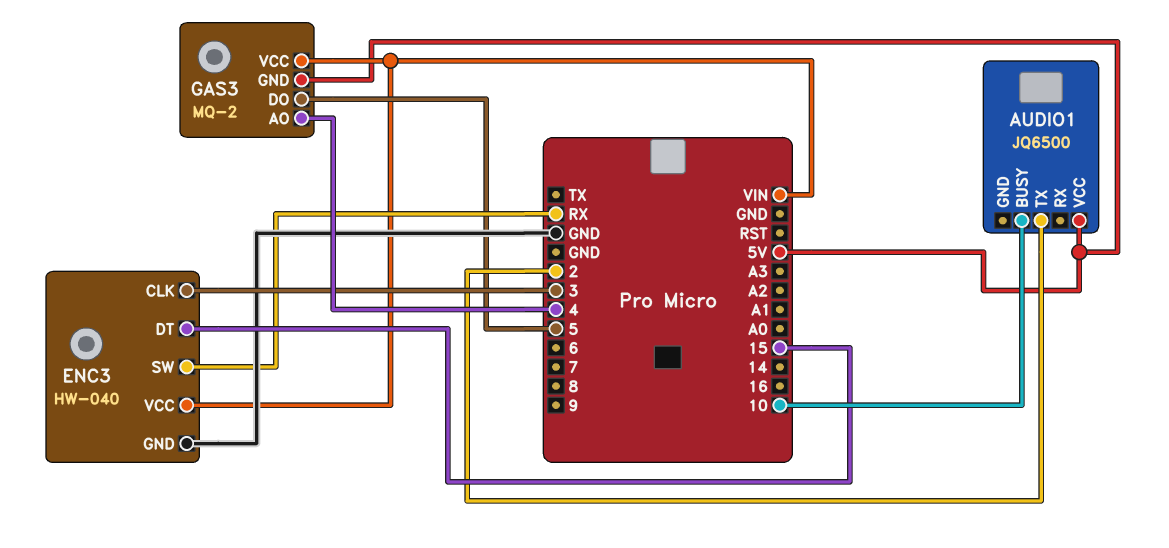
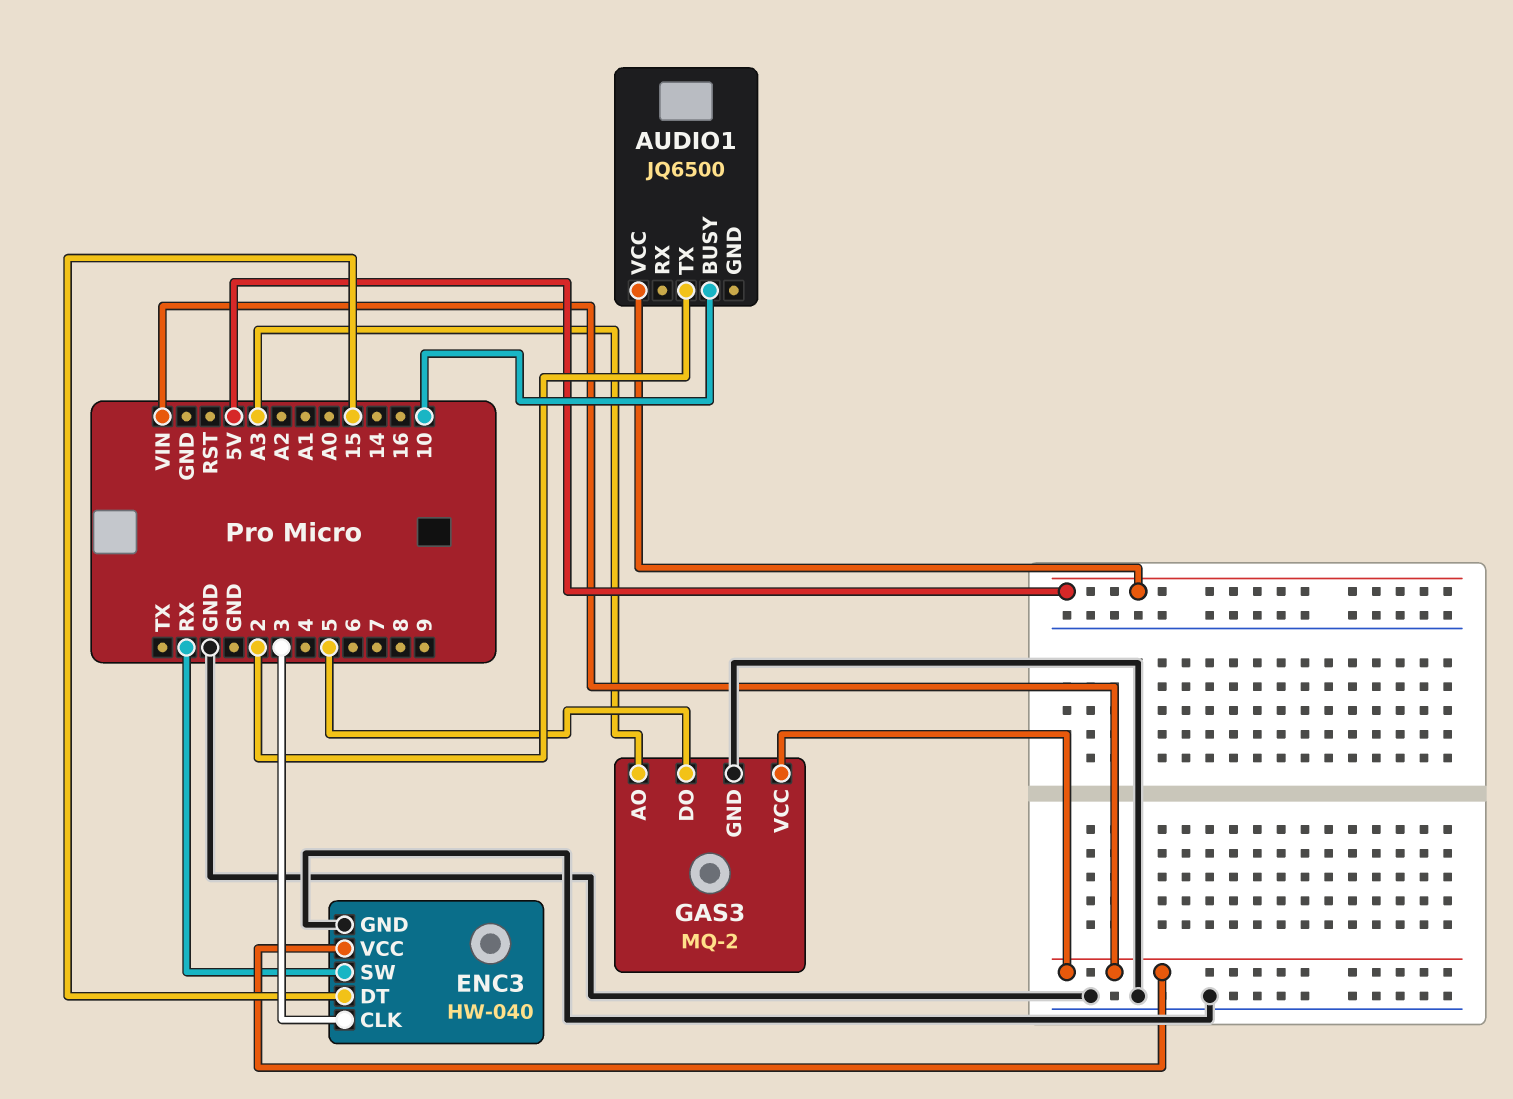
GAS3 pin AO: 4 -> A3
GAS3 pin GND: 5V -> GND

